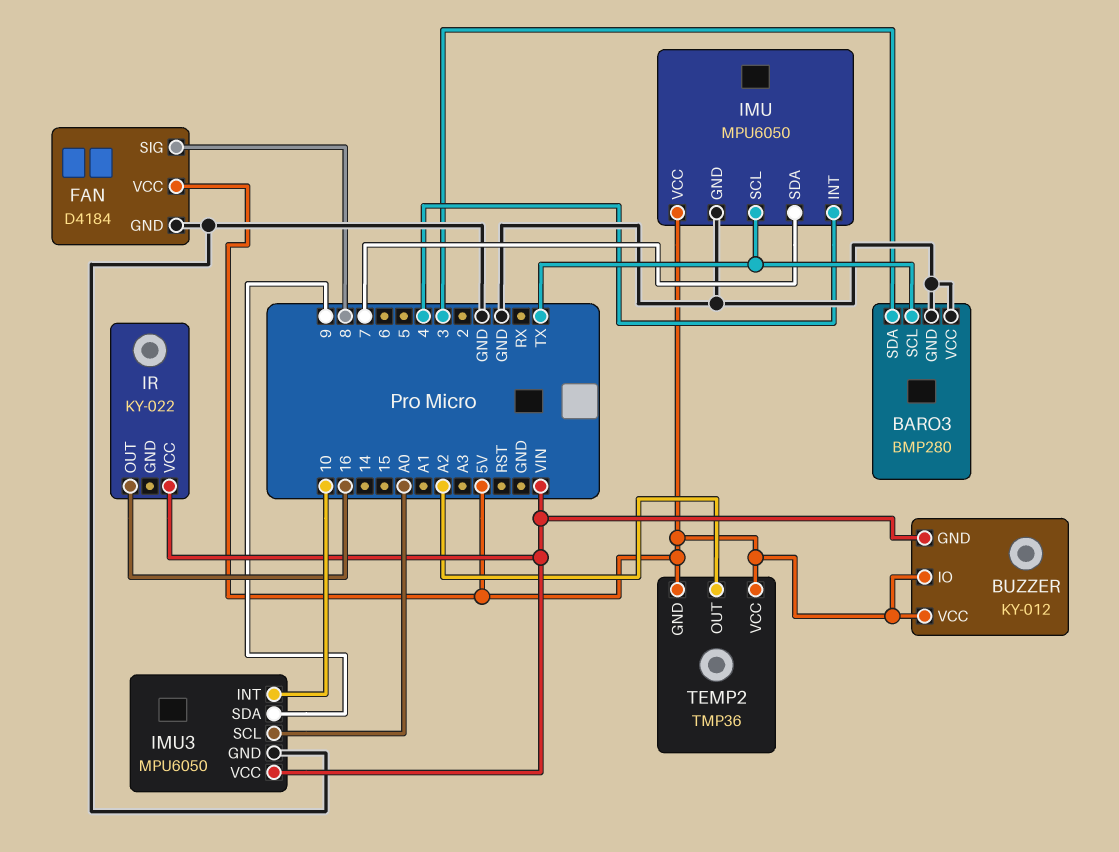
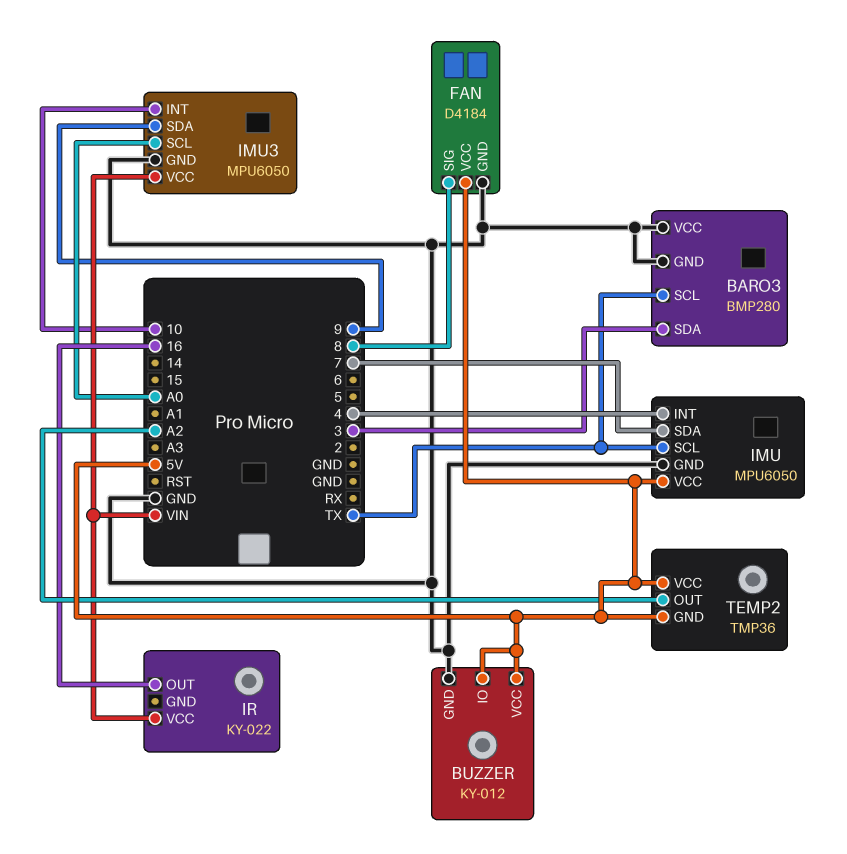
BUZZER pin GND: VIN -> GND

